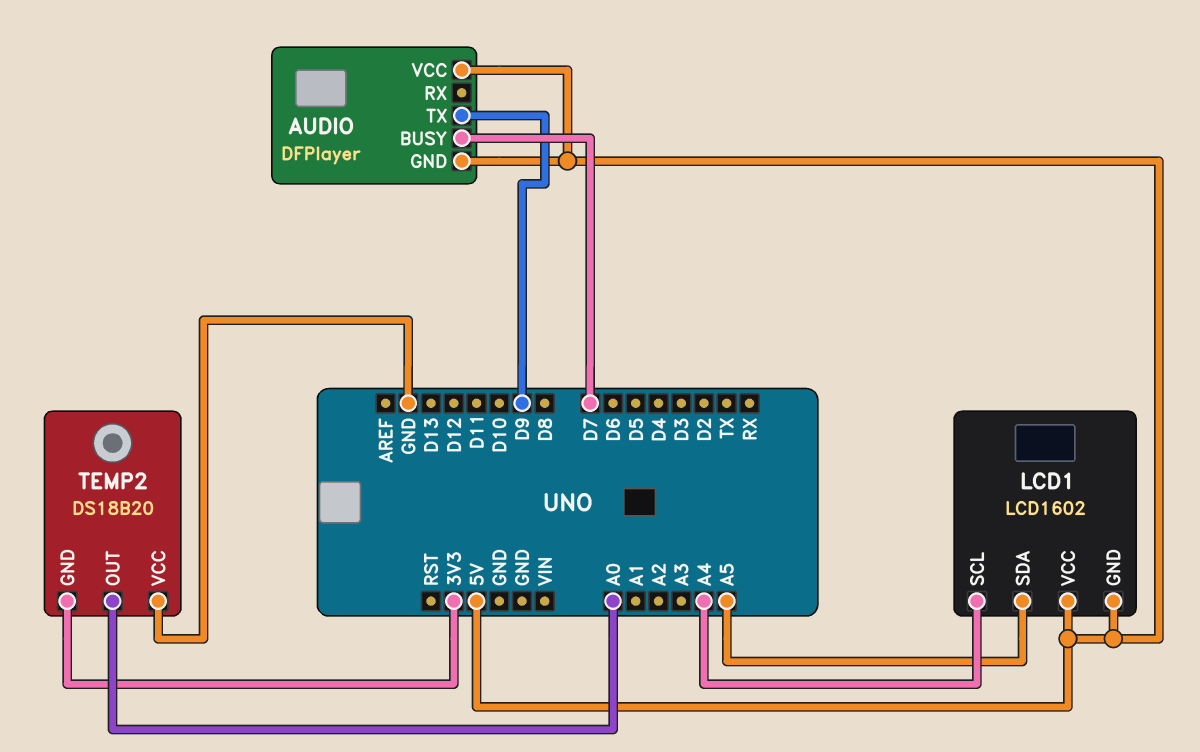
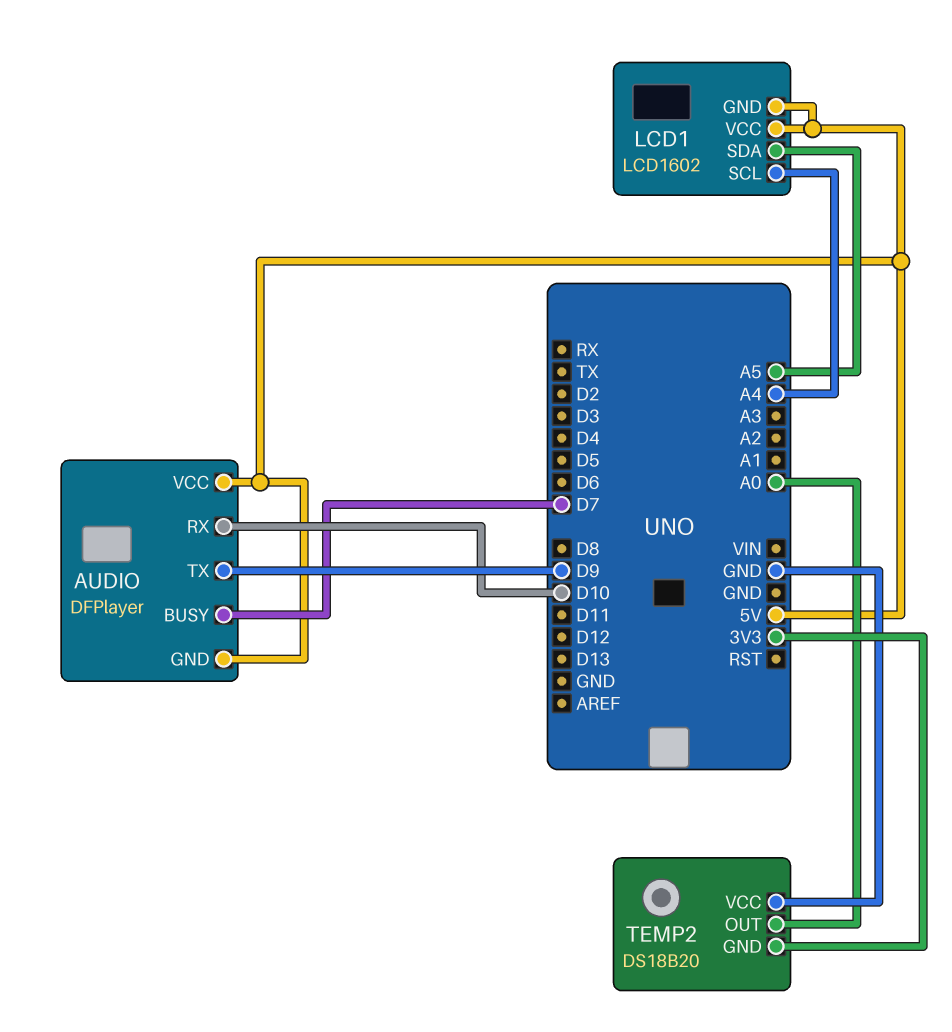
AUDIO pin RX: none -> D10

